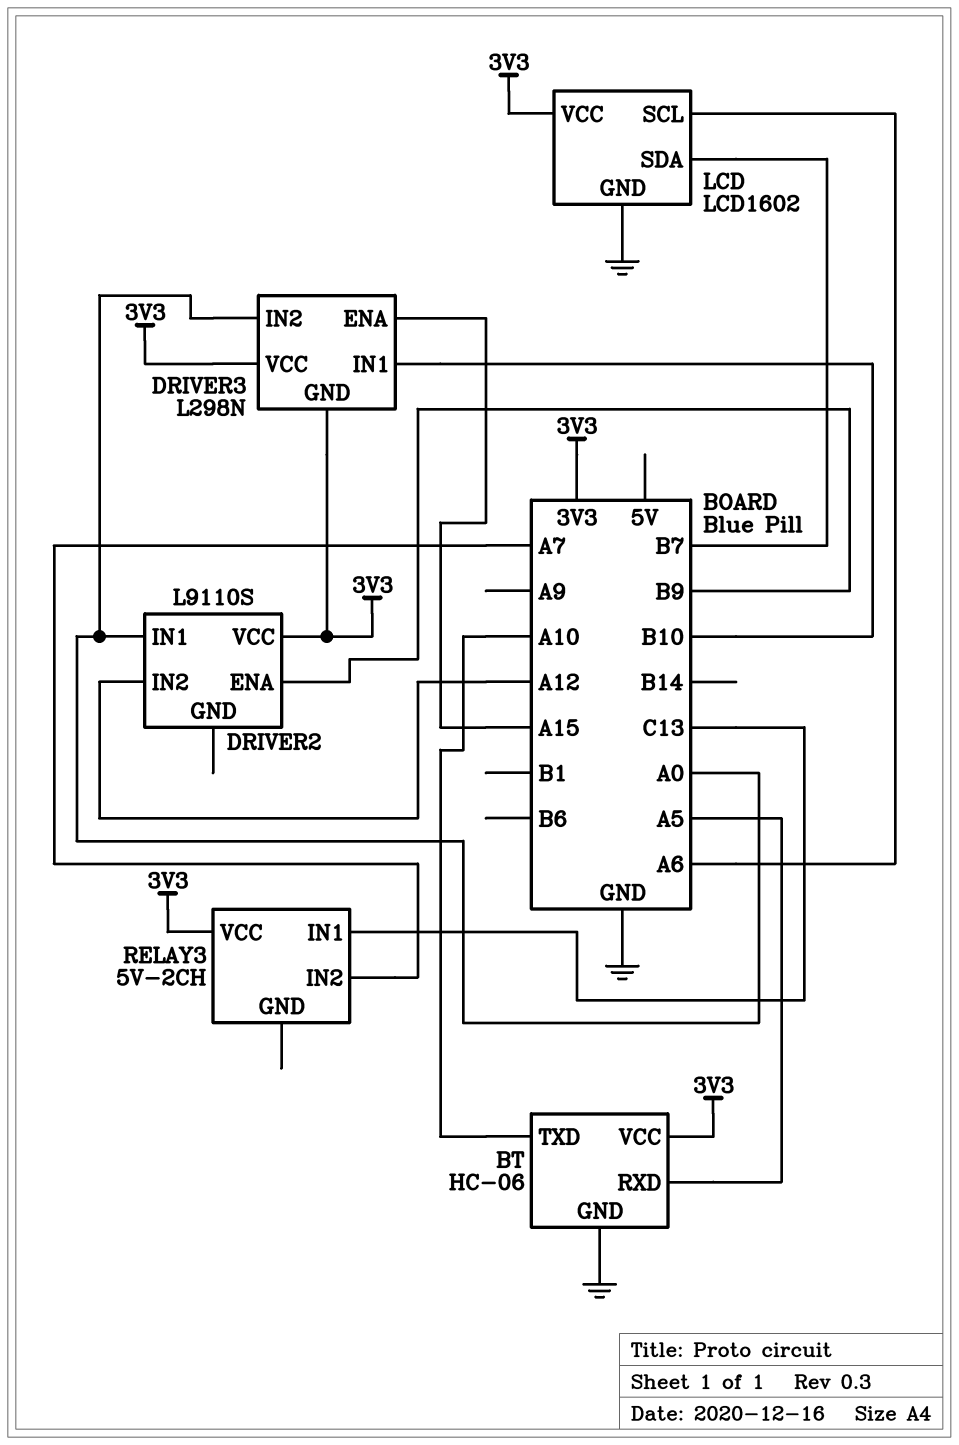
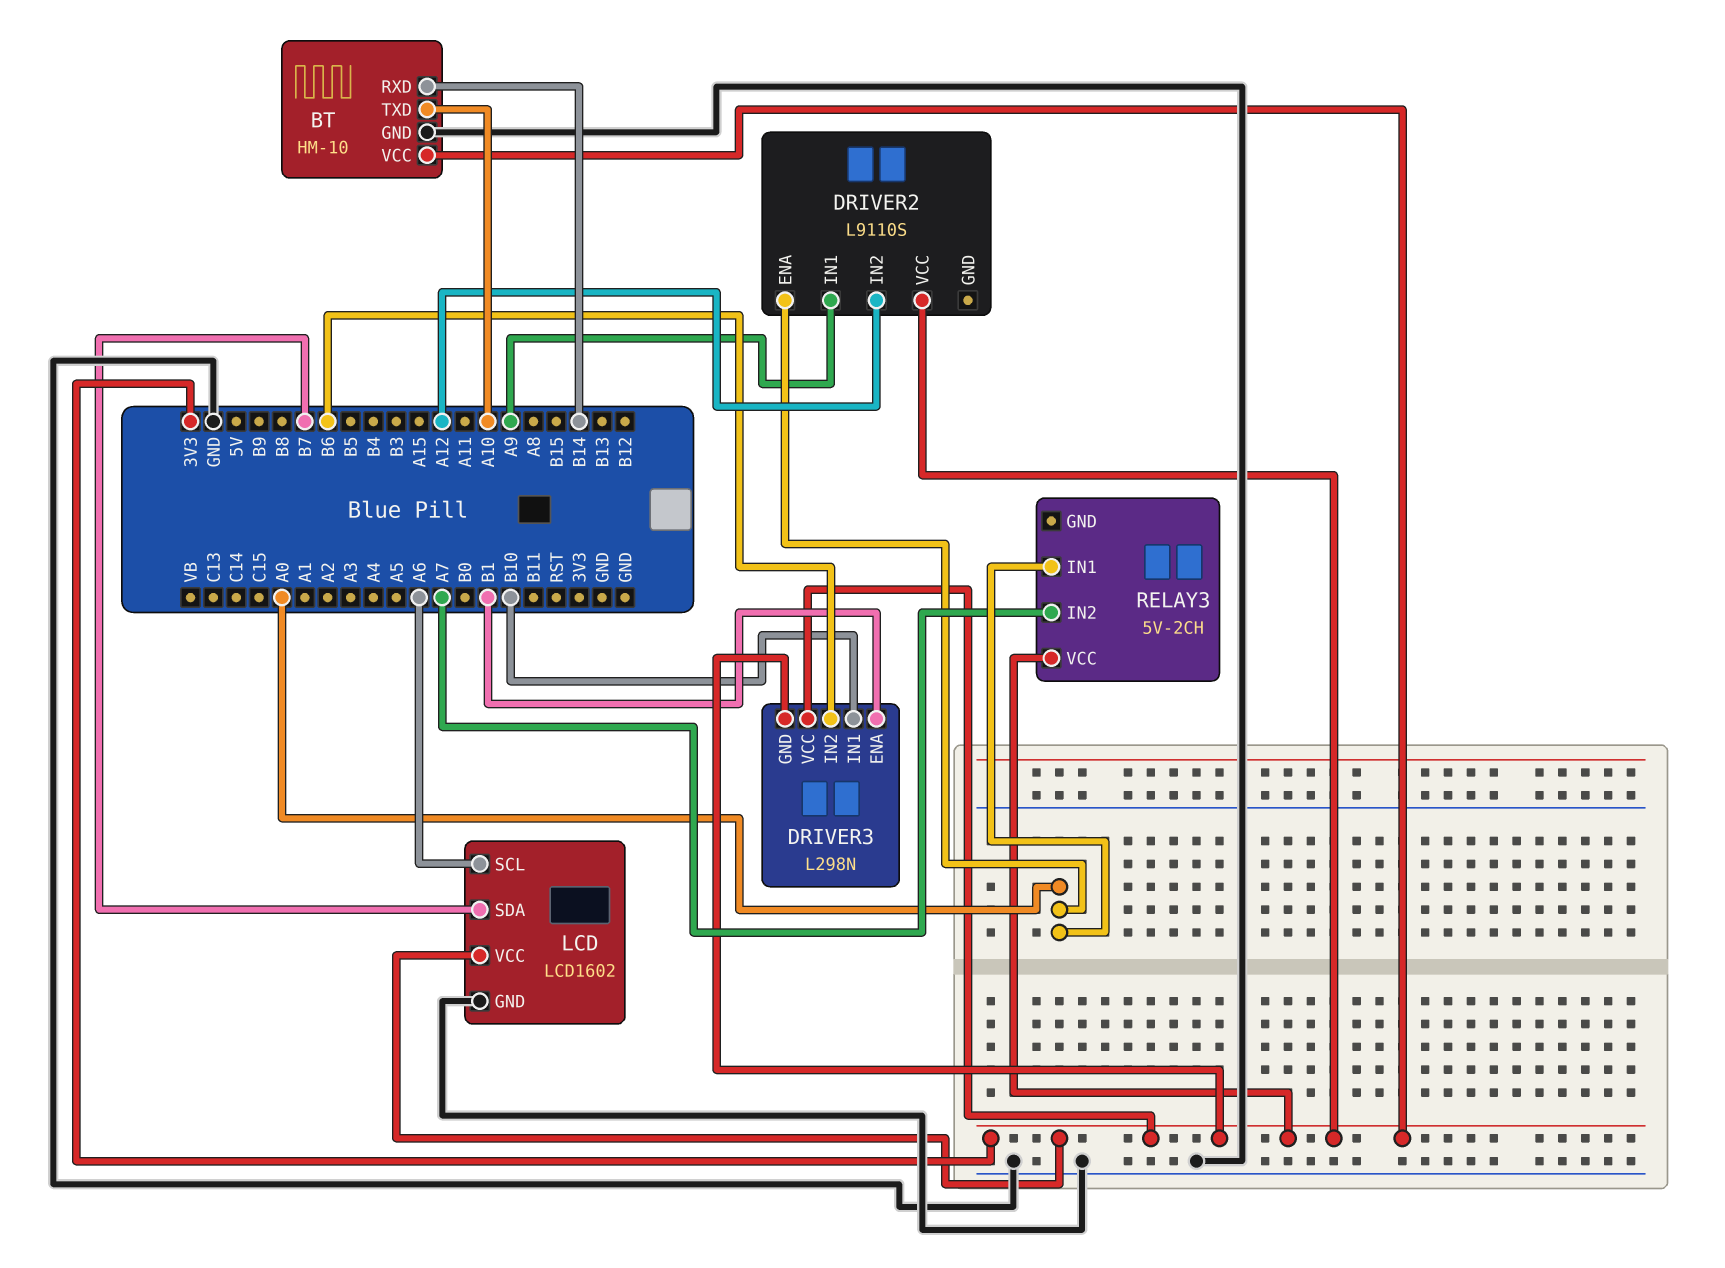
BT: HC-06 -> HM-10
BT pin RXD: A5 -> B14
DRIVER2 pin ENA: B9 -> A0
DRIVER2 pin IN1: A0 -> A9
DRIVER3 pin ENA: A15 -> B1
DRIVER3 pin IN2: A0 -> B6
RELAY3 pin IN1: C13 -> A0

